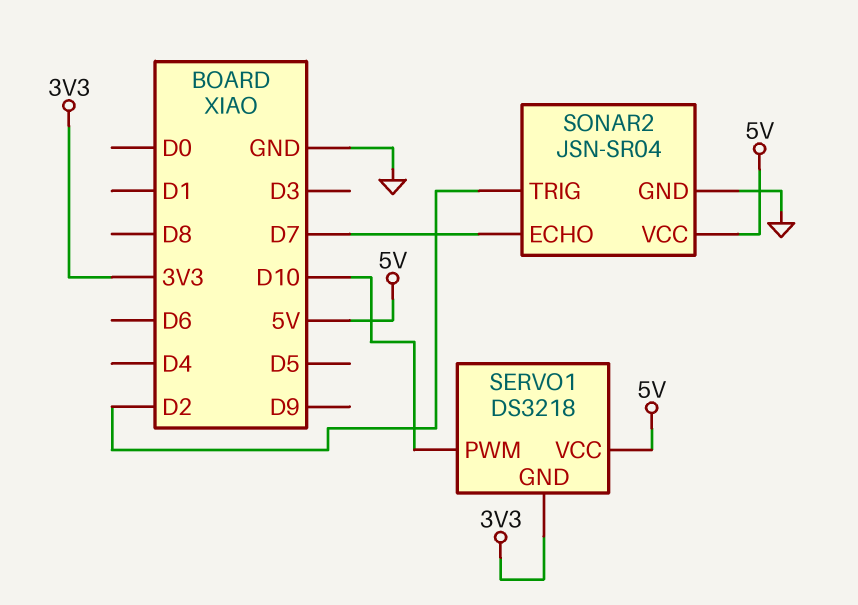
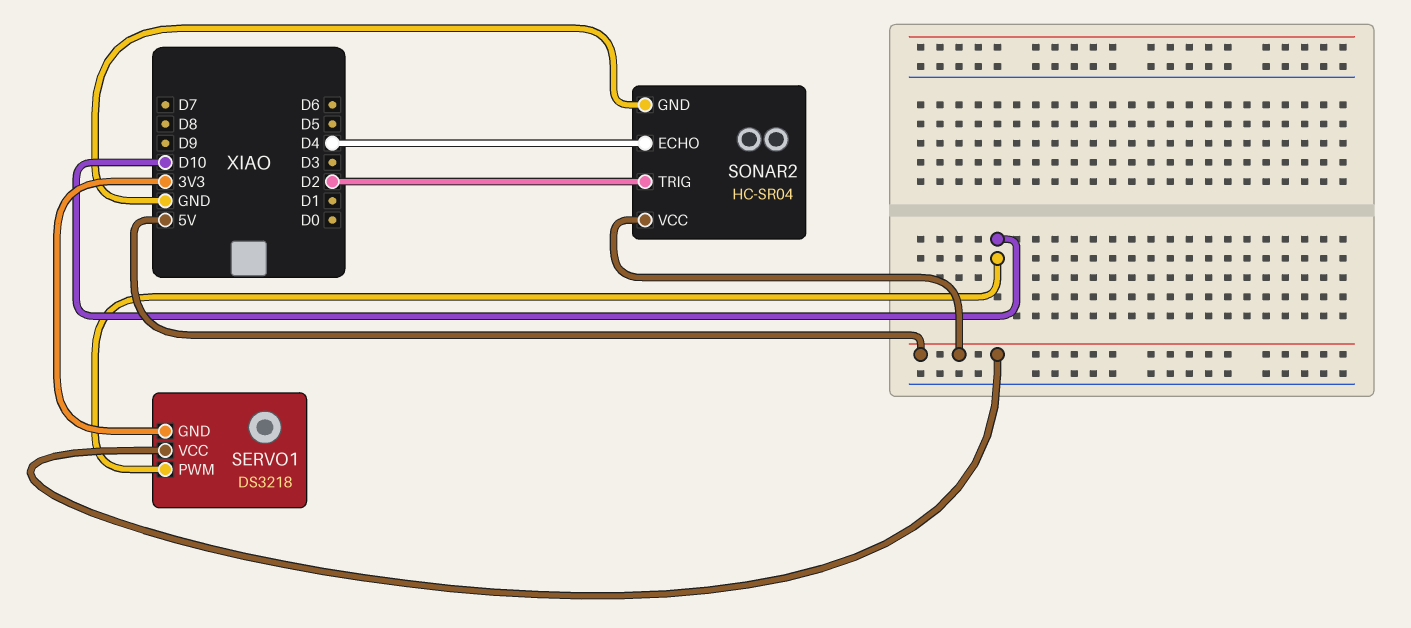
SONAR2: JSN-SR04 -> HC-SR04
SONAR2 pin ECHO: D7 -> D4

